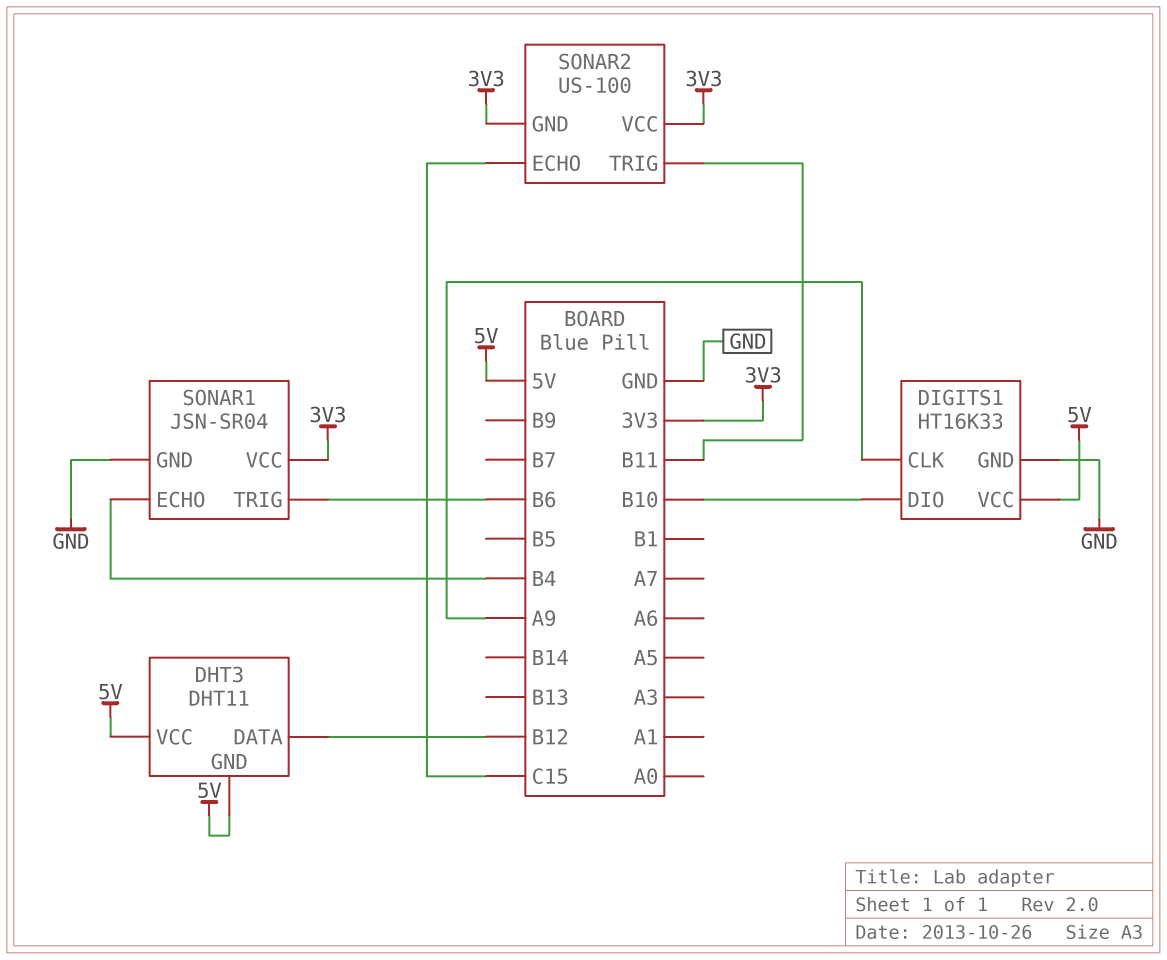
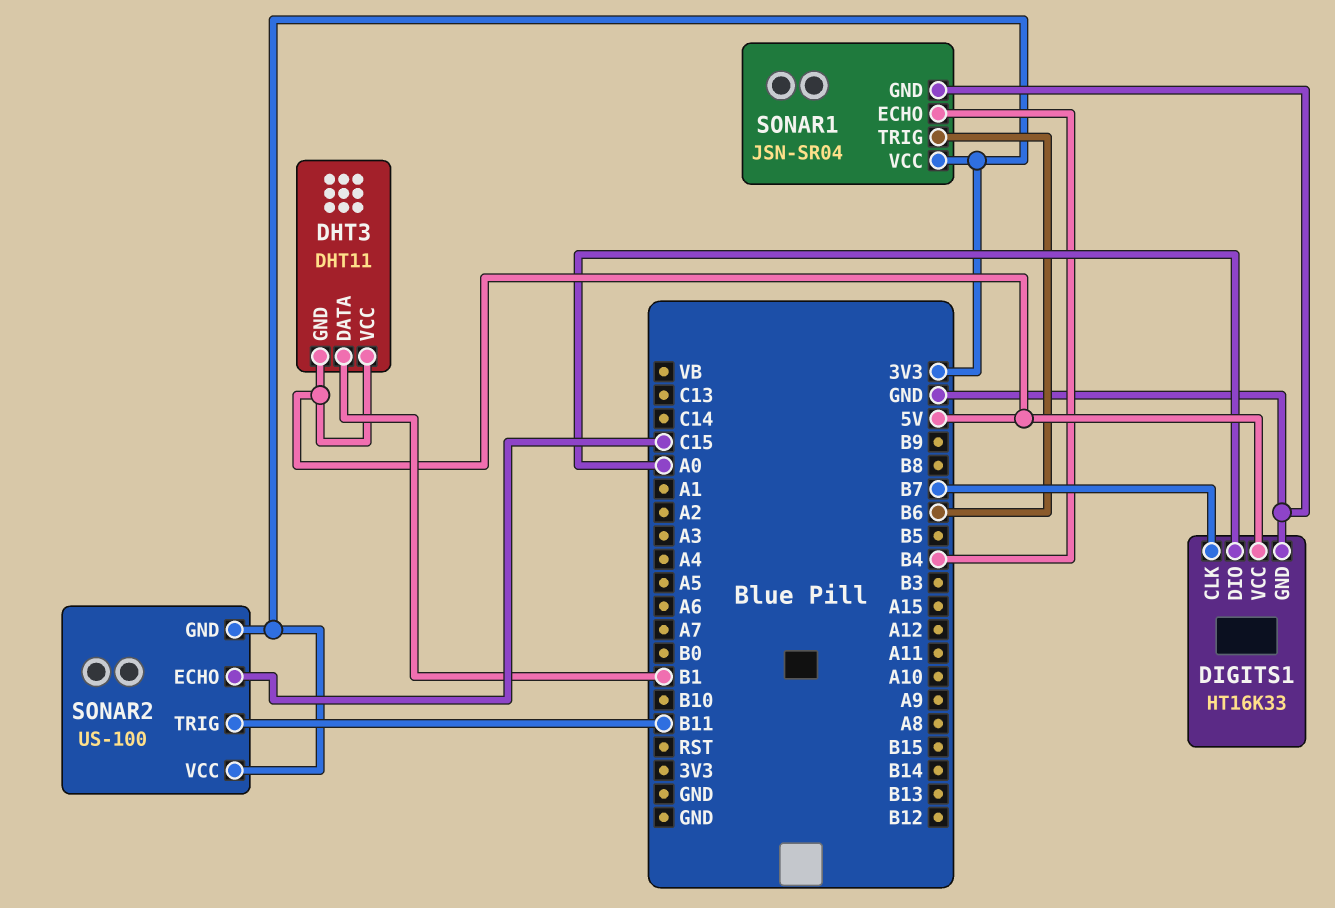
DHT3 pin DATA: B12 -> B1
DIGITS1 pin CLK: A9 -> B7
DIGITS1 pin DIO: B10 -> A0

